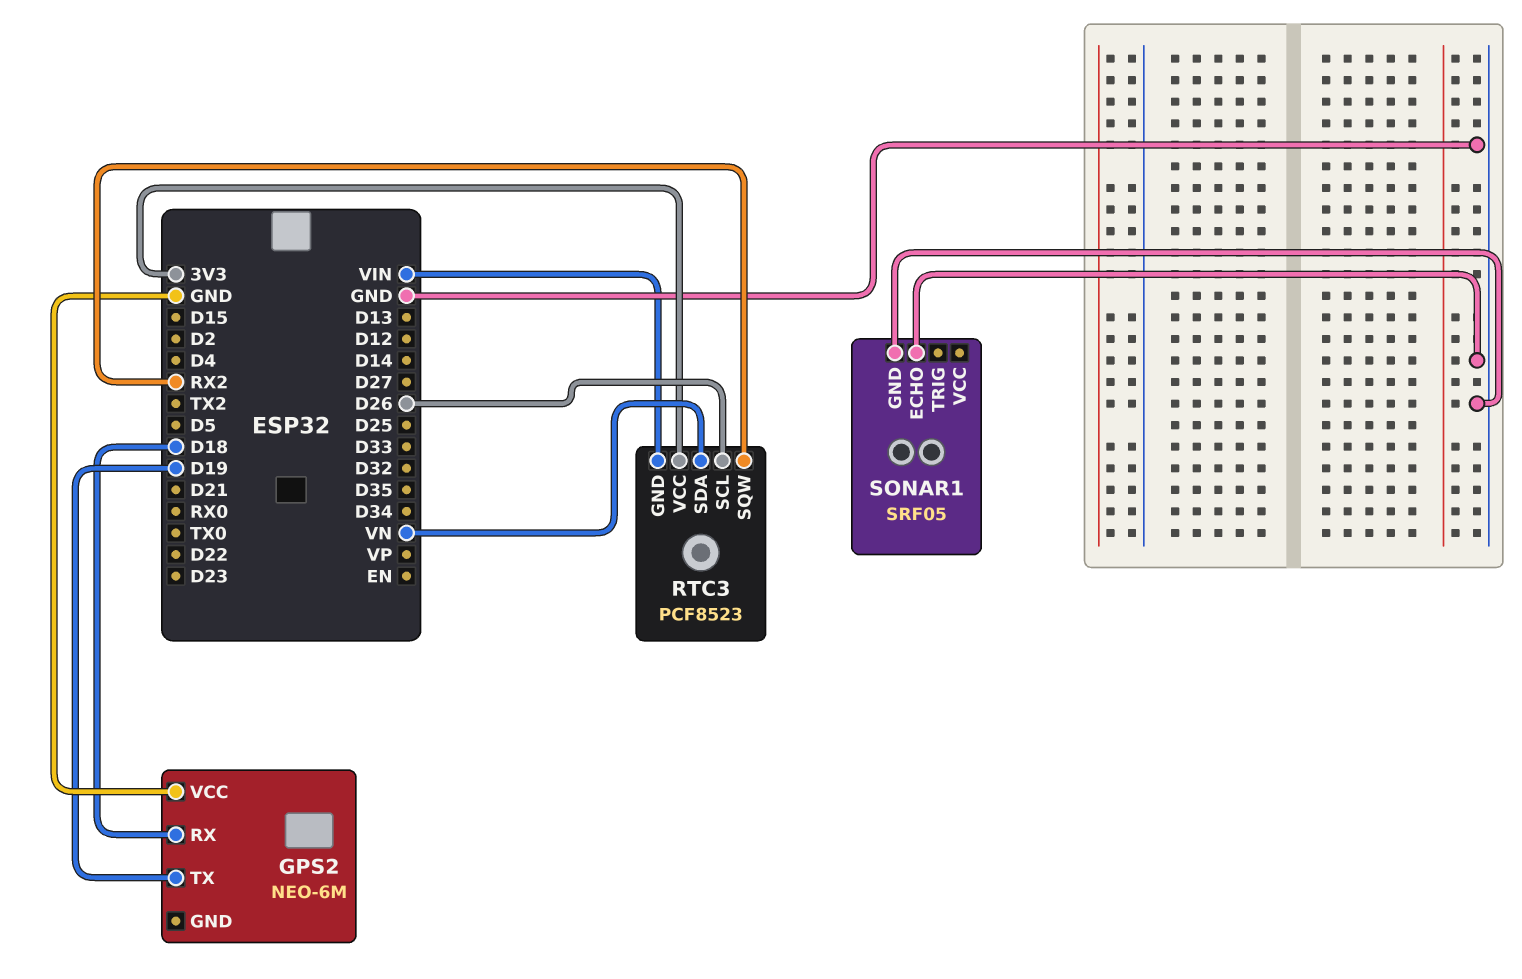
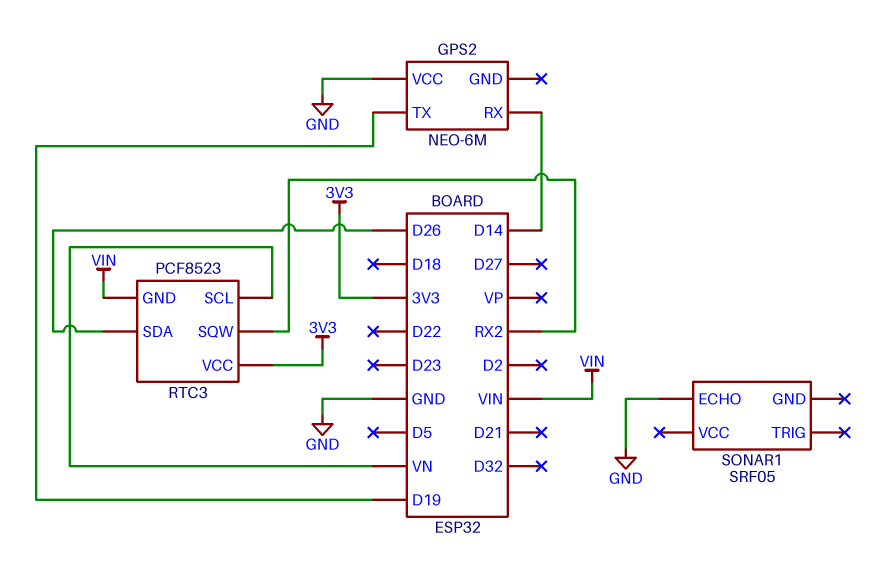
GPS2 pin RX: D18 -> D14
RTC3 pin SCL: D26 -> VN
RTC3 pin SDA: VN -> D26
SONAR1 pin GND: GND -> none

